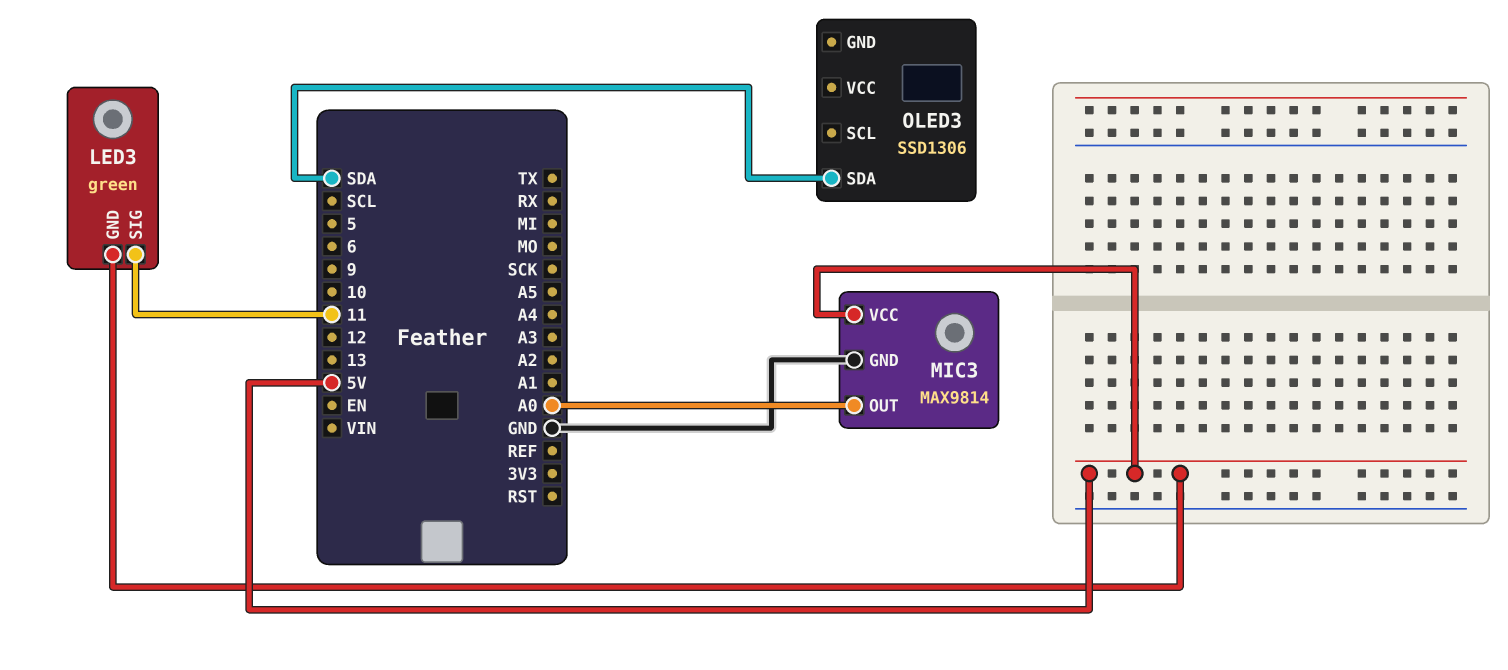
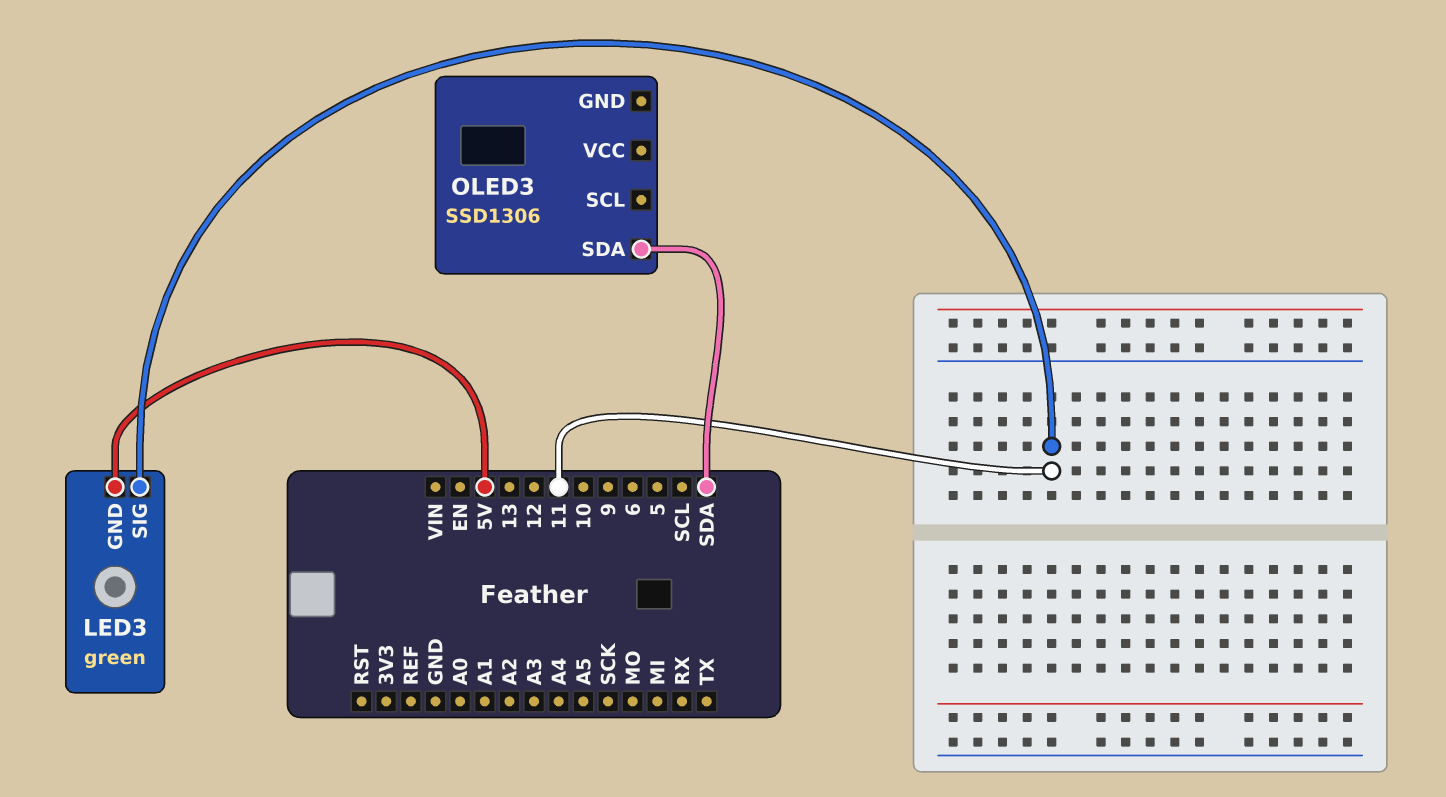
MIC3: MAX9814 -> none
MIC3 pin GND: GND -> none
MIC3 pin OUT: A0 -> none
MIC3 pin VCC: 5V -> none

